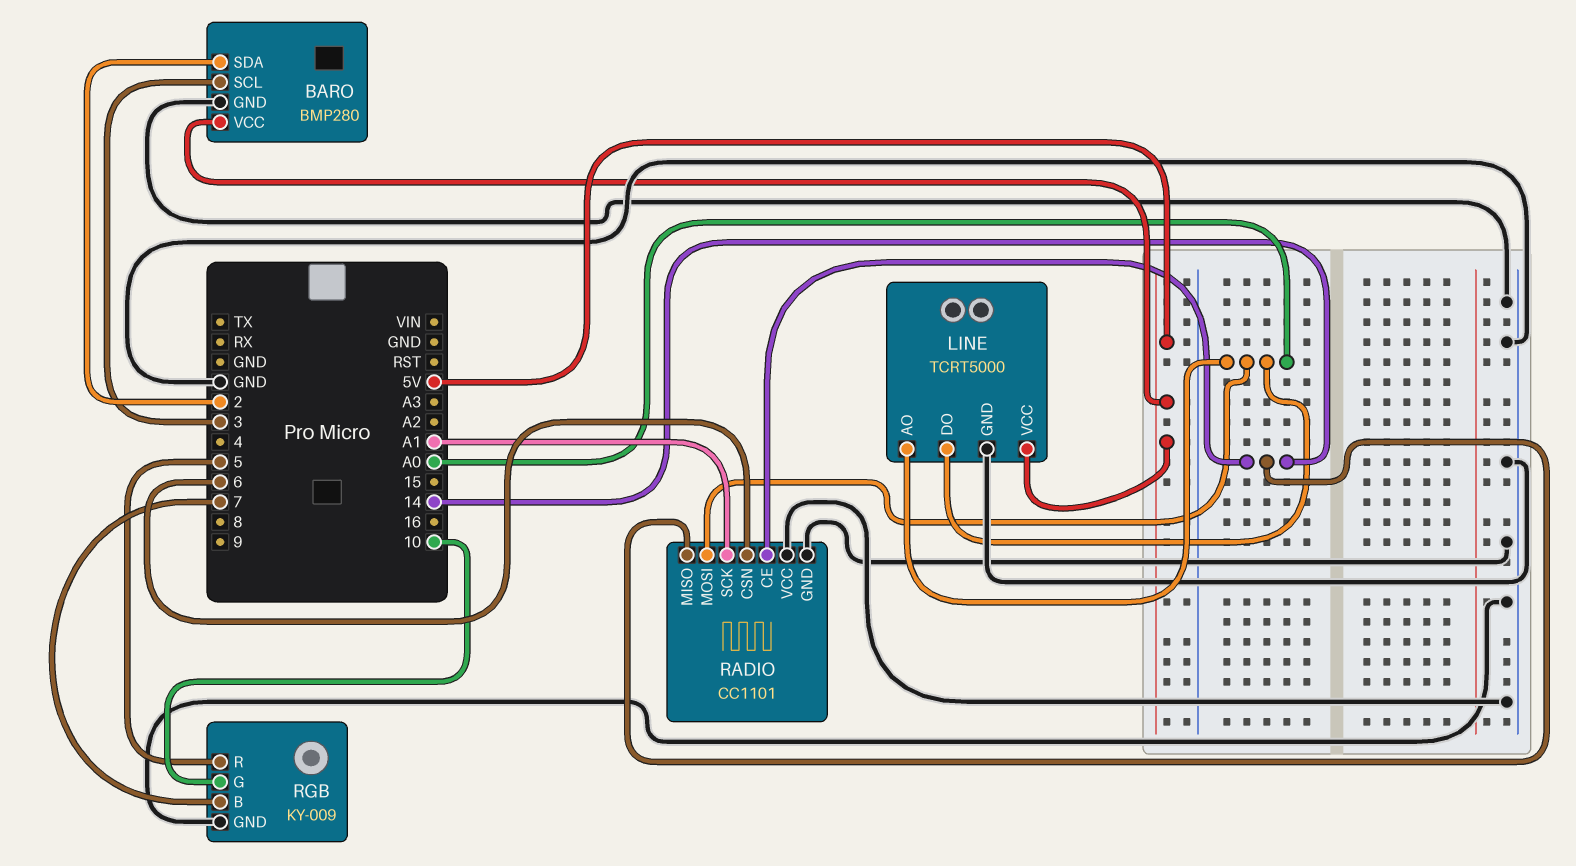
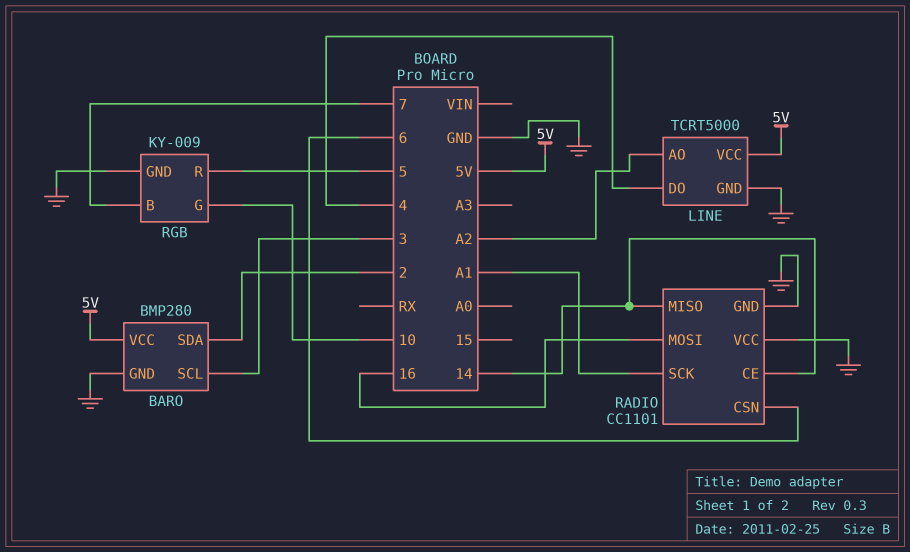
LINE pin AO: A0 -> A2
LINE pin DO: A0 -> 4
RADIO pin MOSI: A0 -> 16

